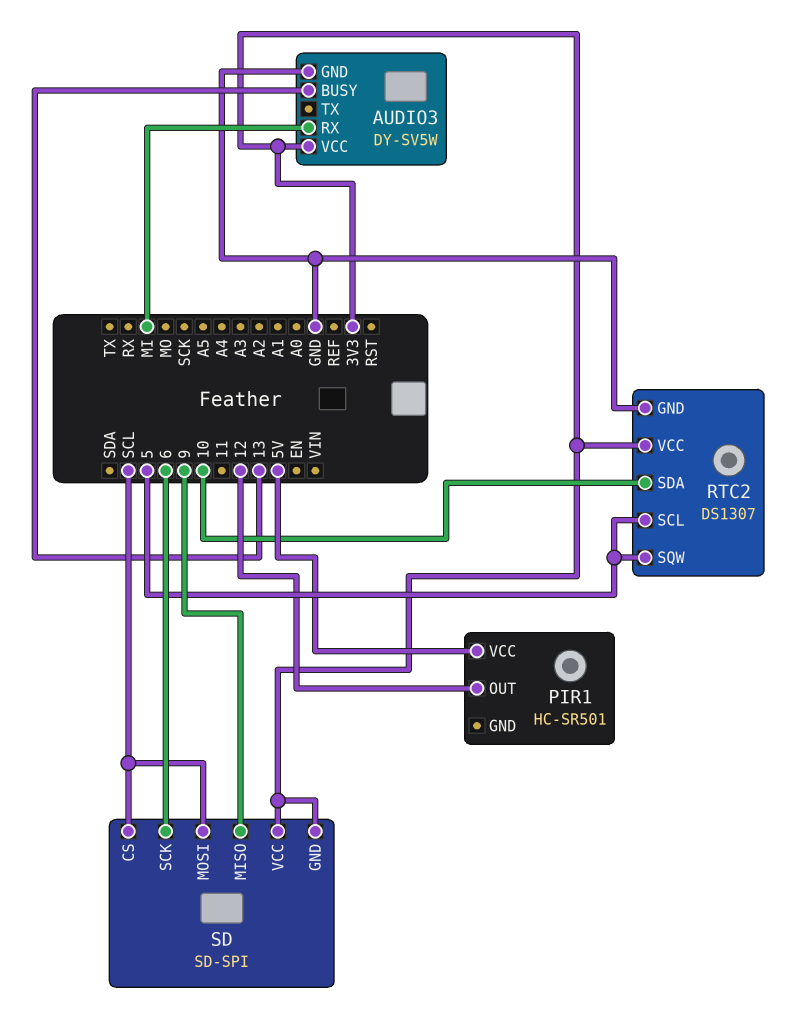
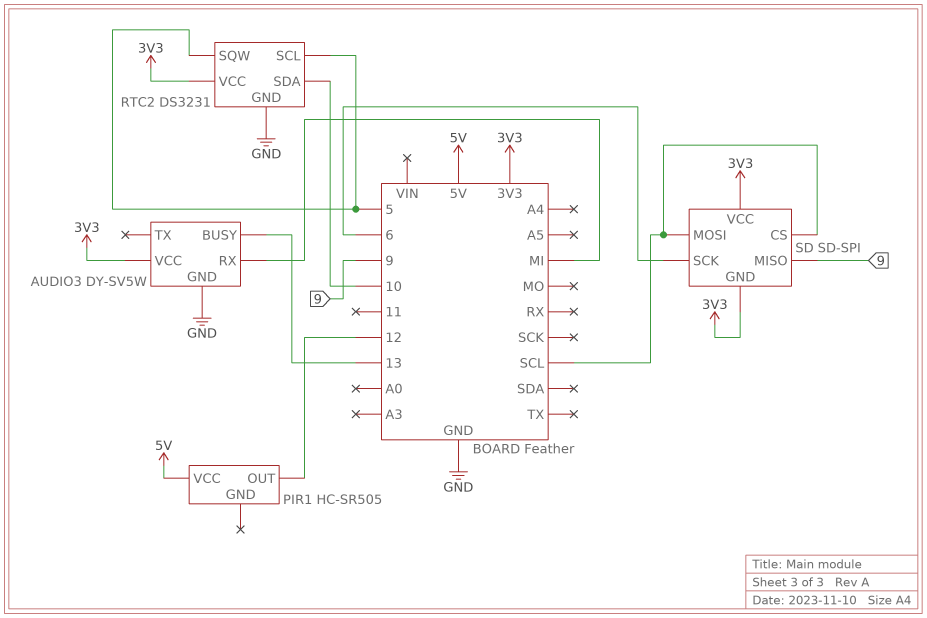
PIR1: HC-SR501 -> HC-SR505
RTC2: DS1307 -> DS3231

